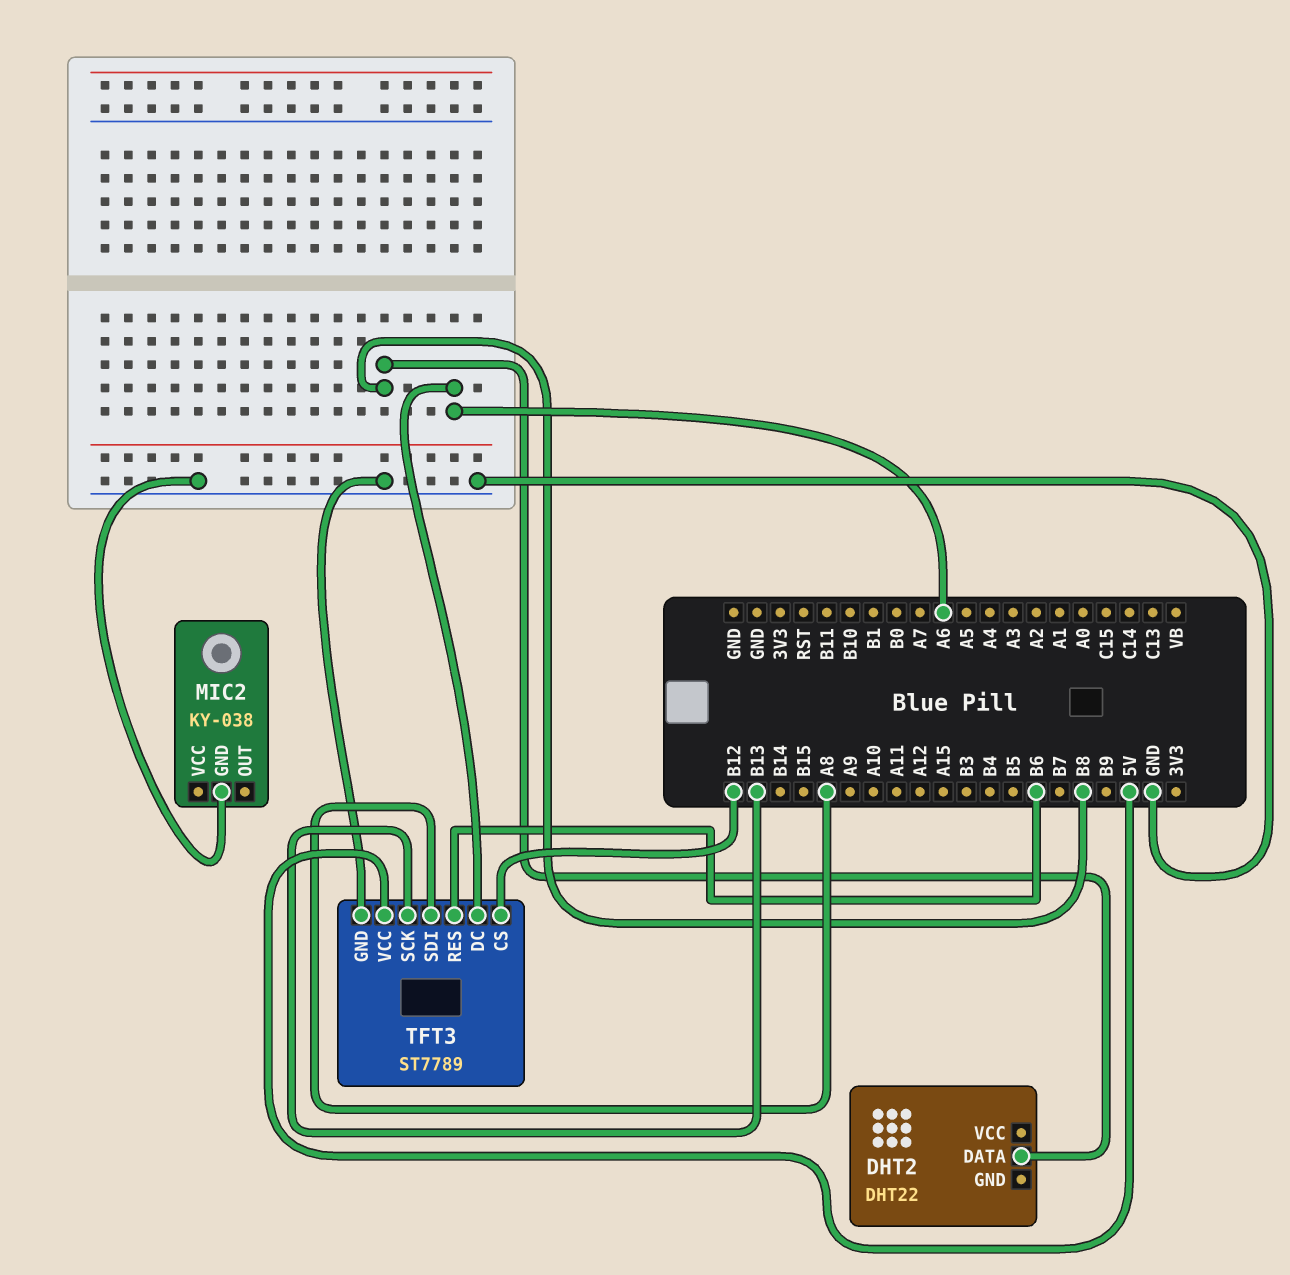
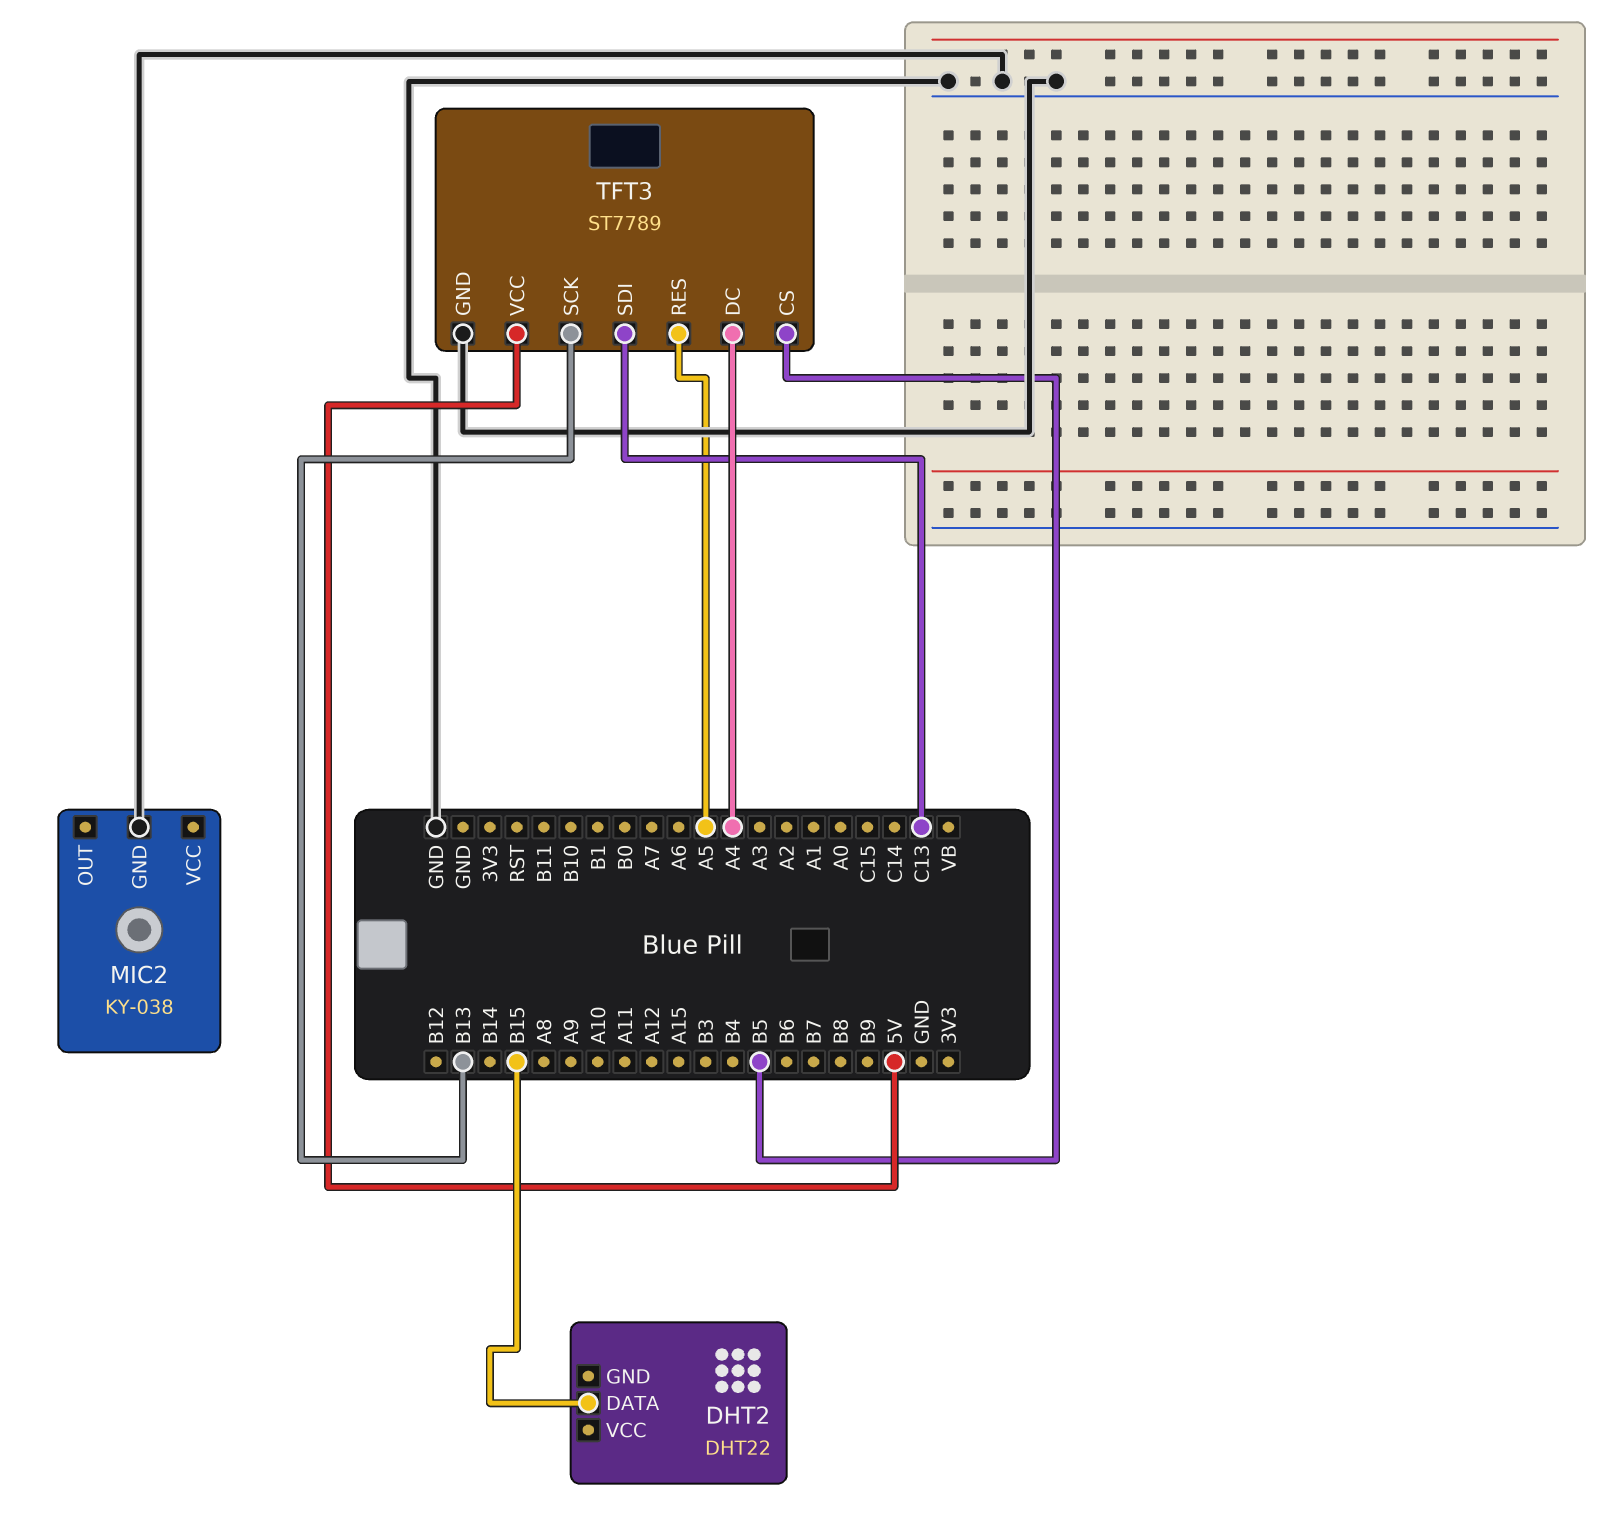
DHT2 pin DATA: B8 -> B15
TFT3 pin CS: B12 -> B5
TFT3 pin DC: A6 -> A4
TFT3 pin RES: B6 -> A5
TFT3 pin SDI: A8 -> C13

